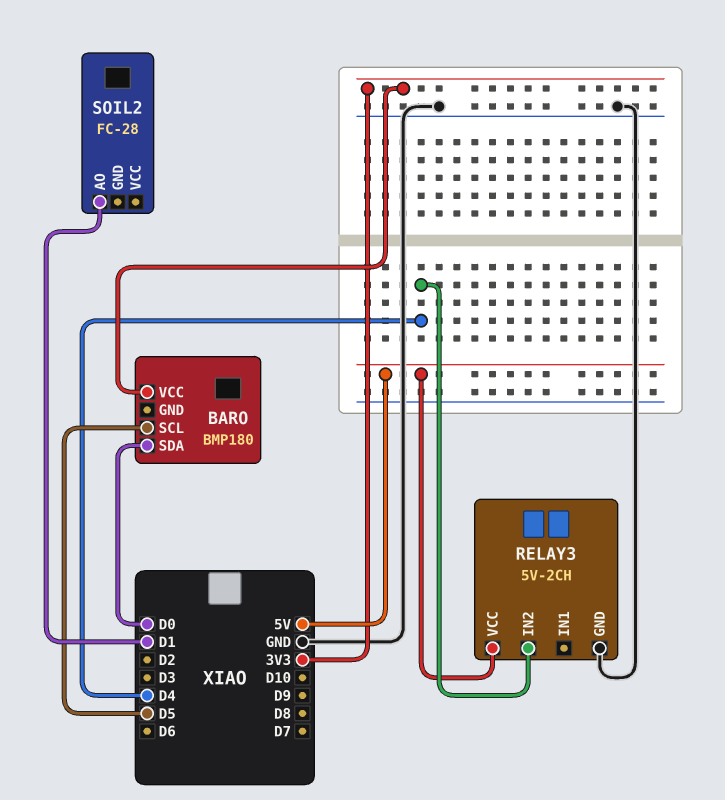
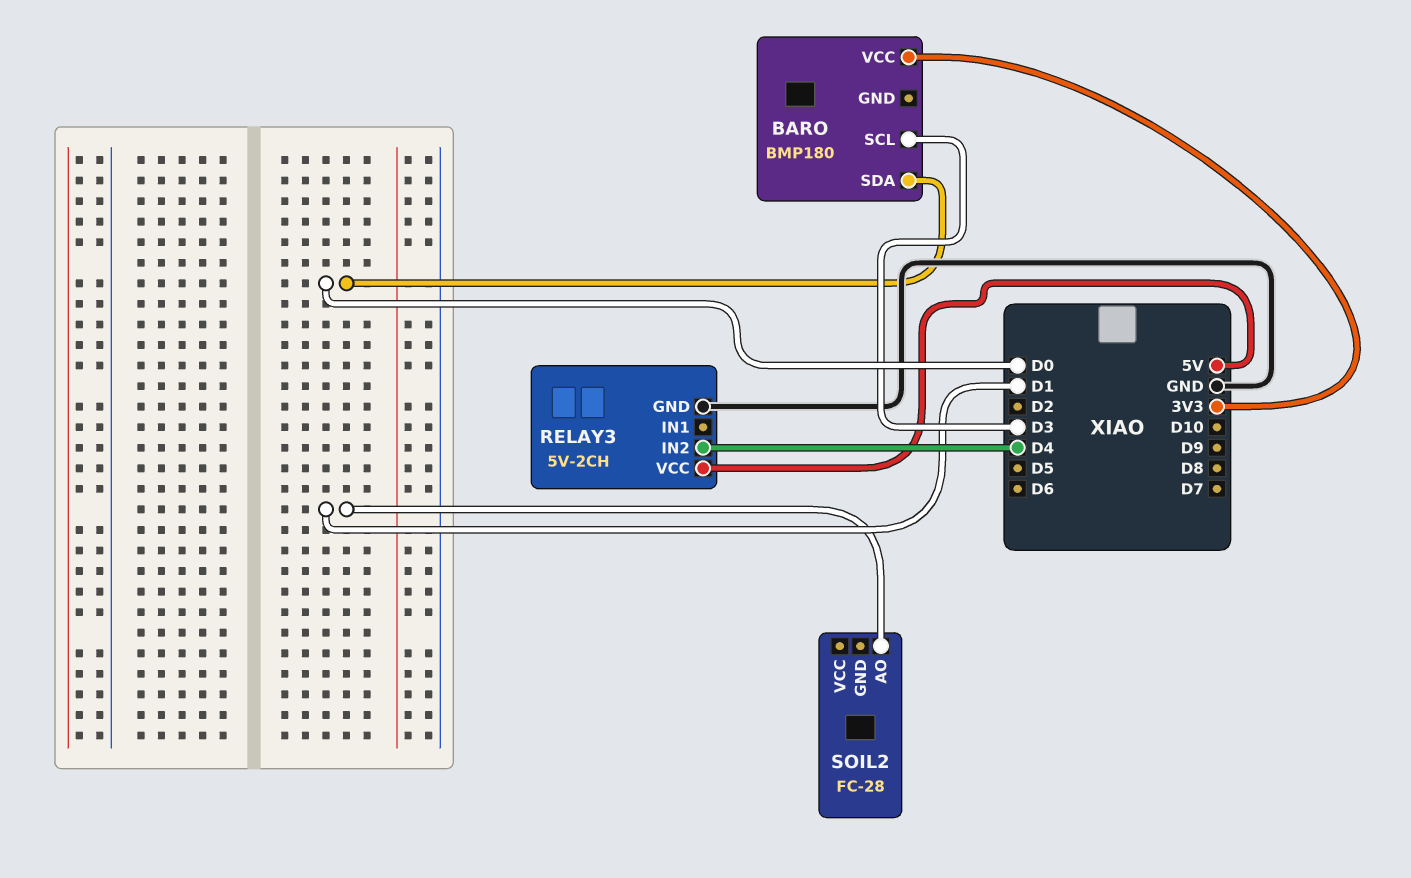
BARO pin SCL: D5 -> D3

